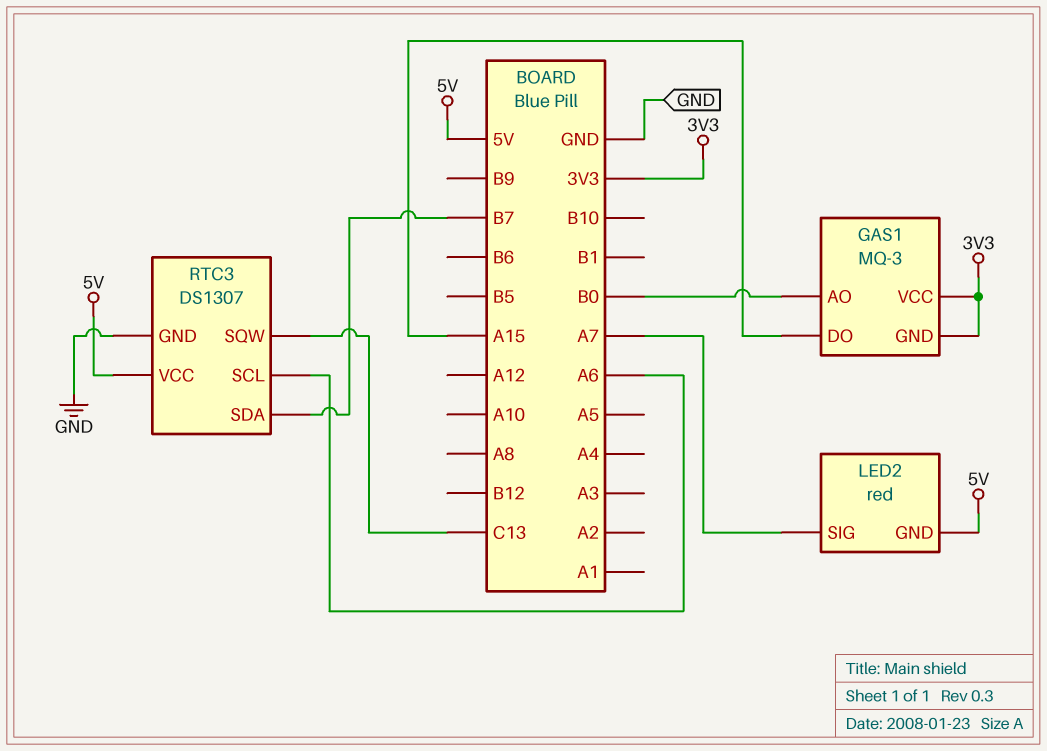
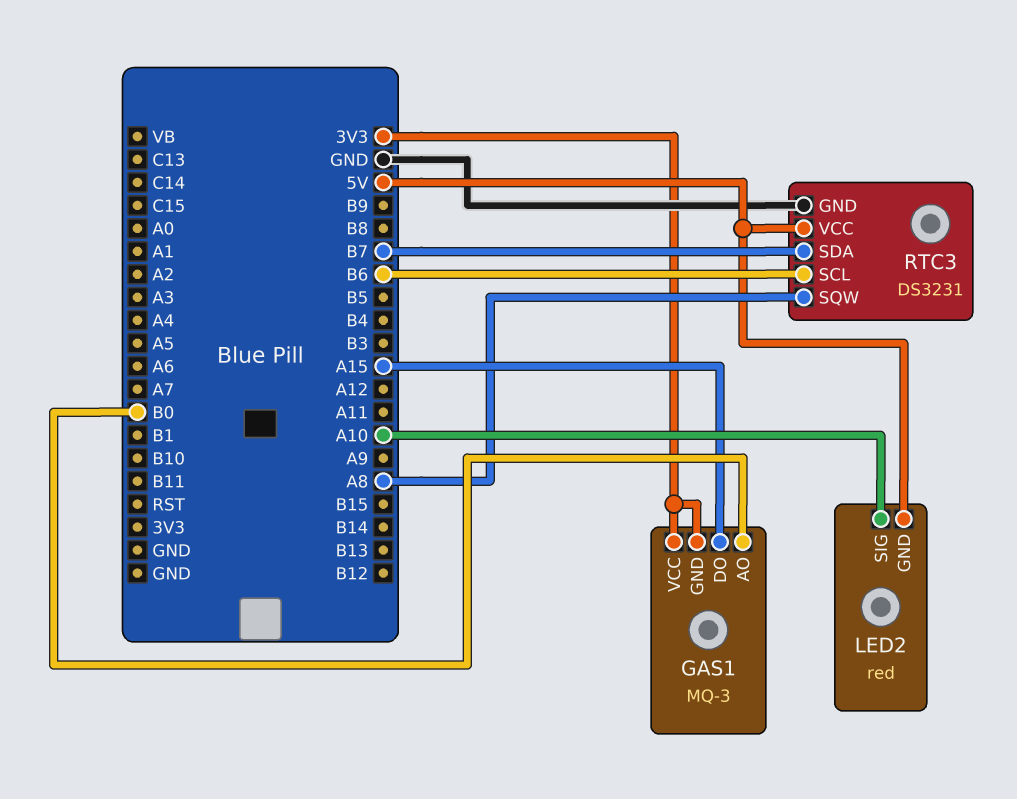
LED2 pin SIG: A7 -> A10
RTC3: DS1307 -> DS3231
RTC3 pin SCL: A6 -> B6
RTC3 pin SQW: C13 -> A8

